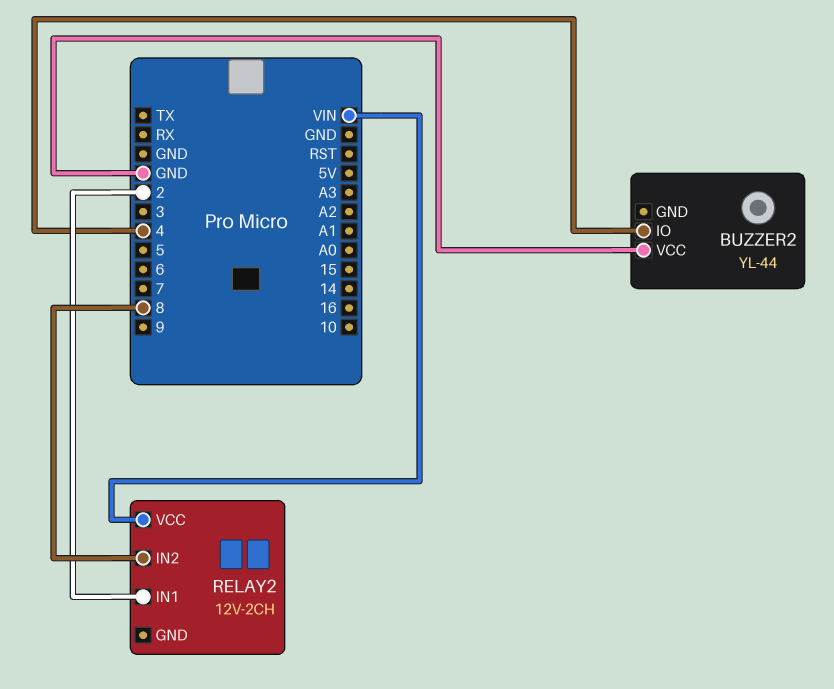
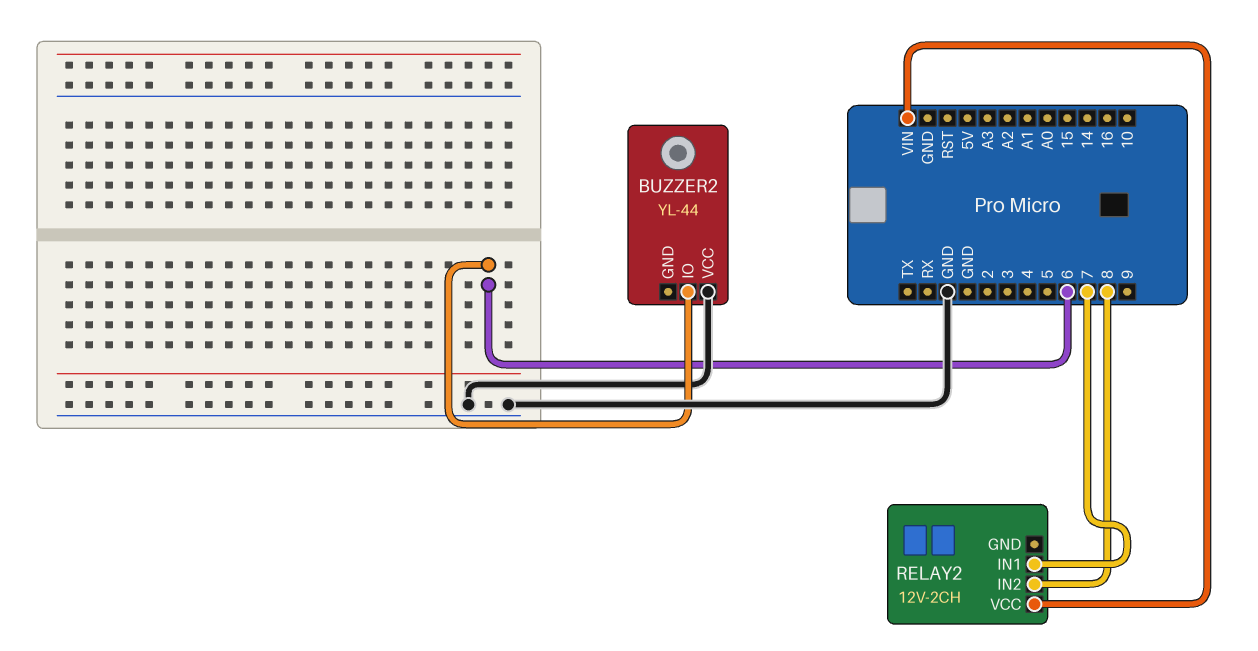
BUZZER2 pin IO: 4 -> 6
RELAY2 pin IN1: 2 -> 7

